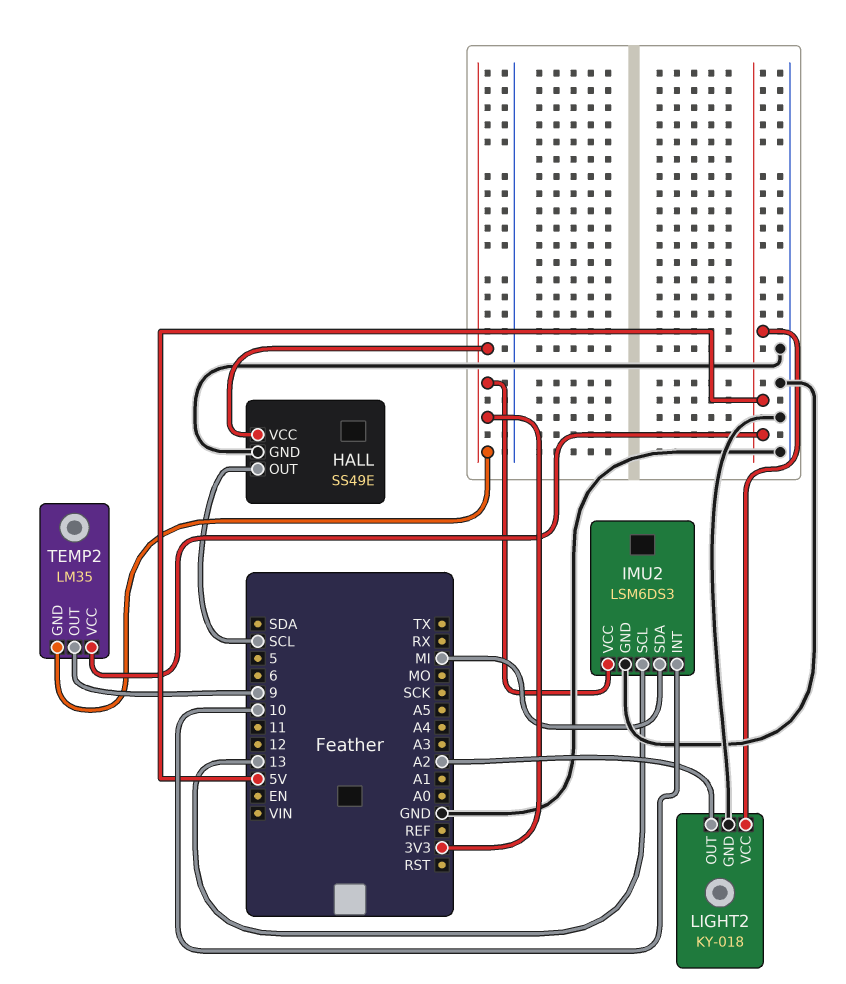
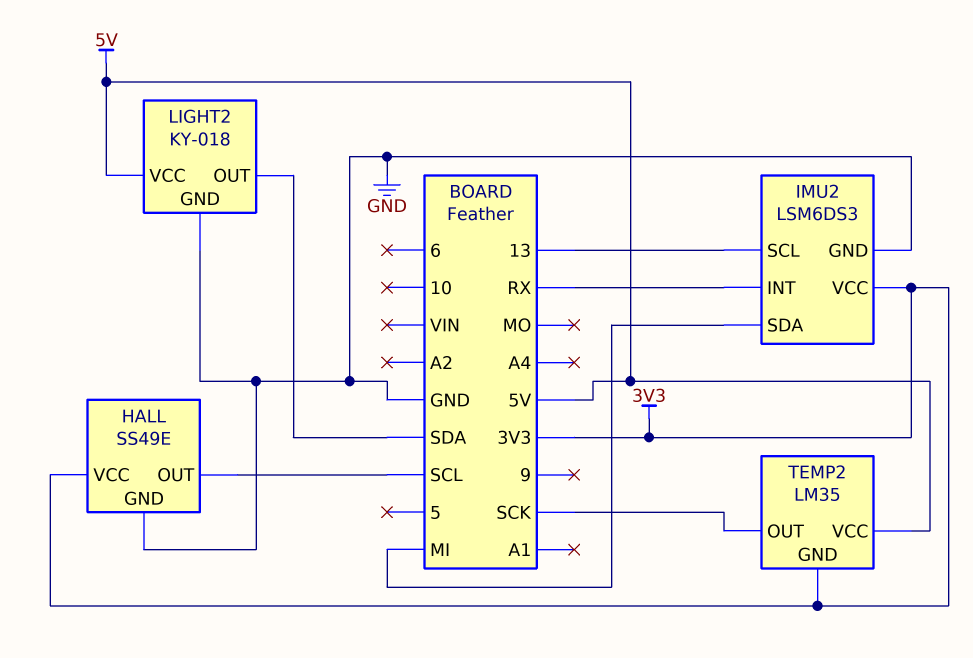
IMU2 pin INT: 10 -> RX
LIGHT2 pin OUT: A2 -> SDA
TEMP2 pin OUT: 9 -> SCK

